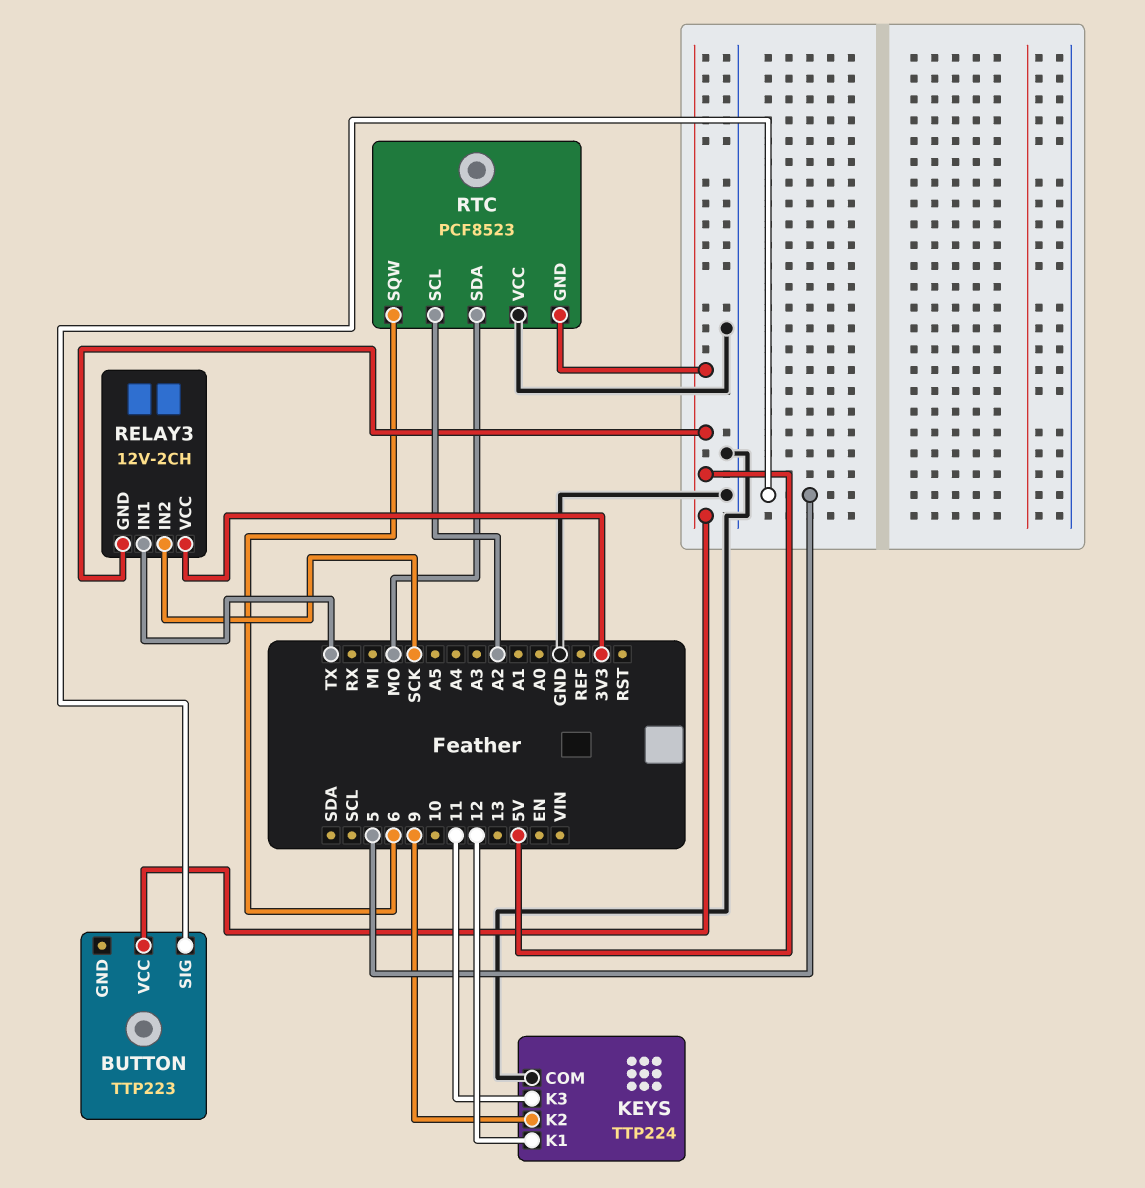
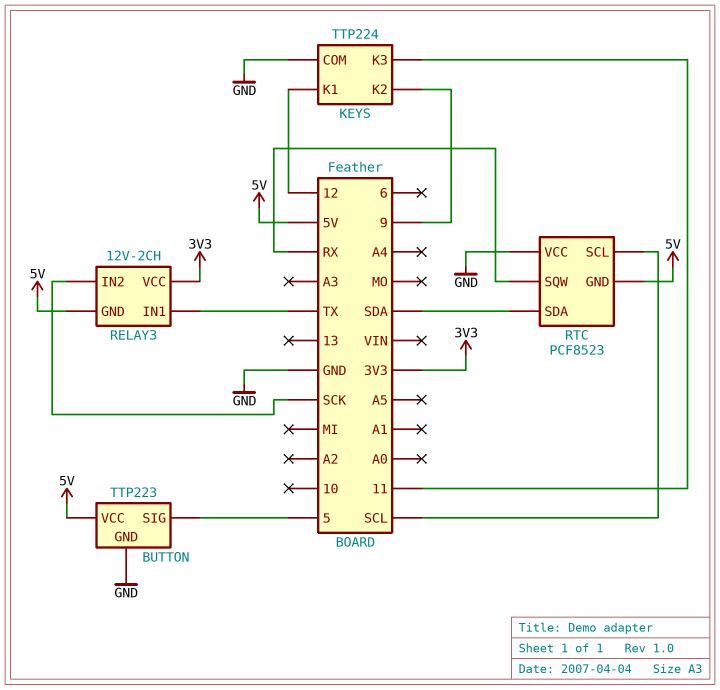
BUTTON pin GND: none -> GND
RTC pin SCL: A2 -> SCL
RTC pin SDA: MO -> SDA
RTC pin SQW: 6 -> RX

